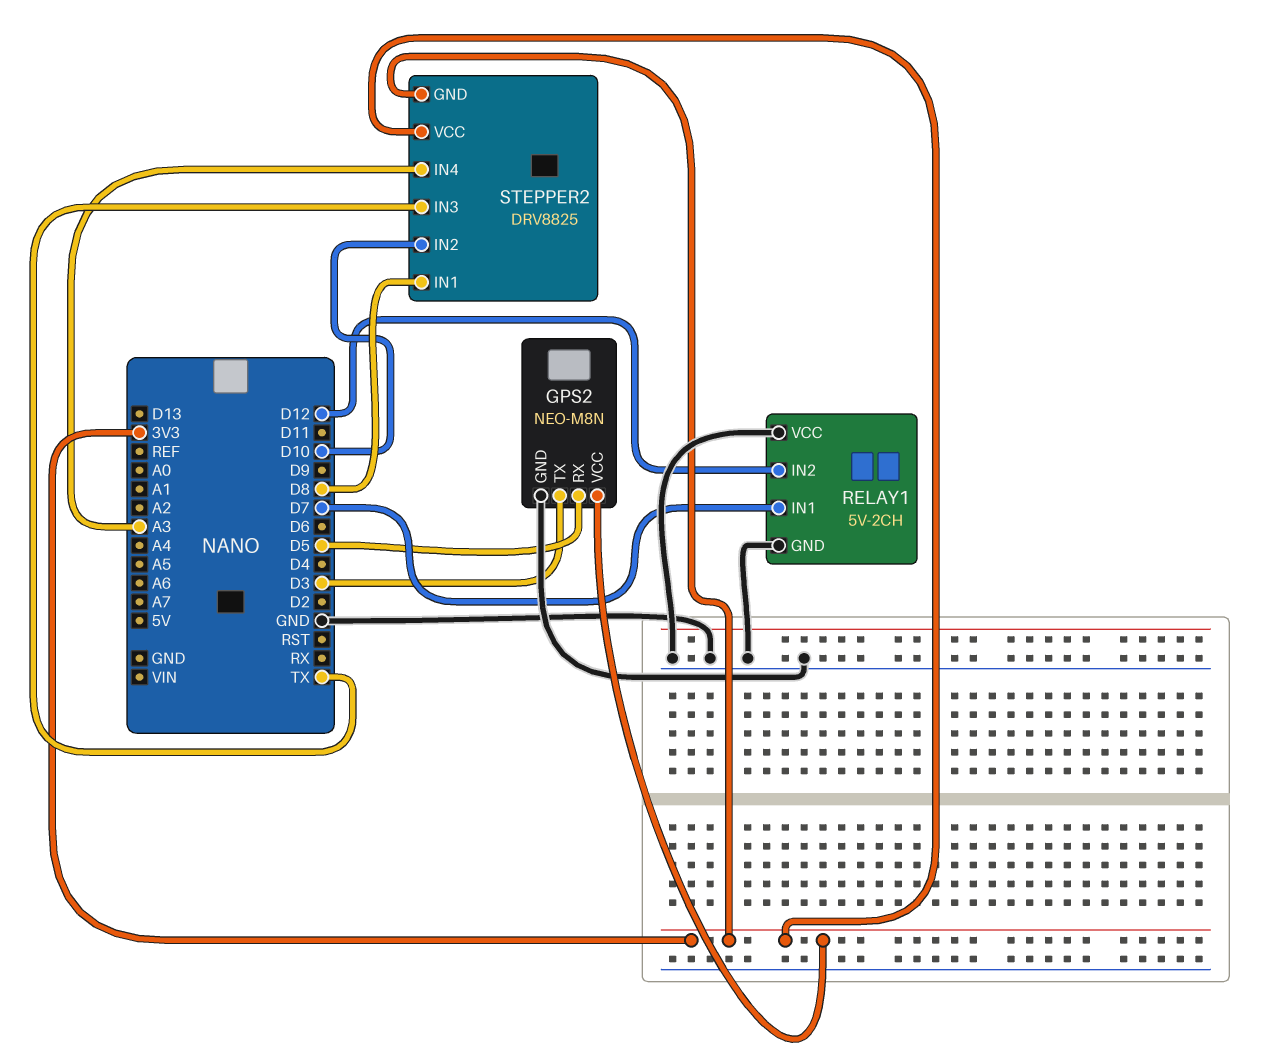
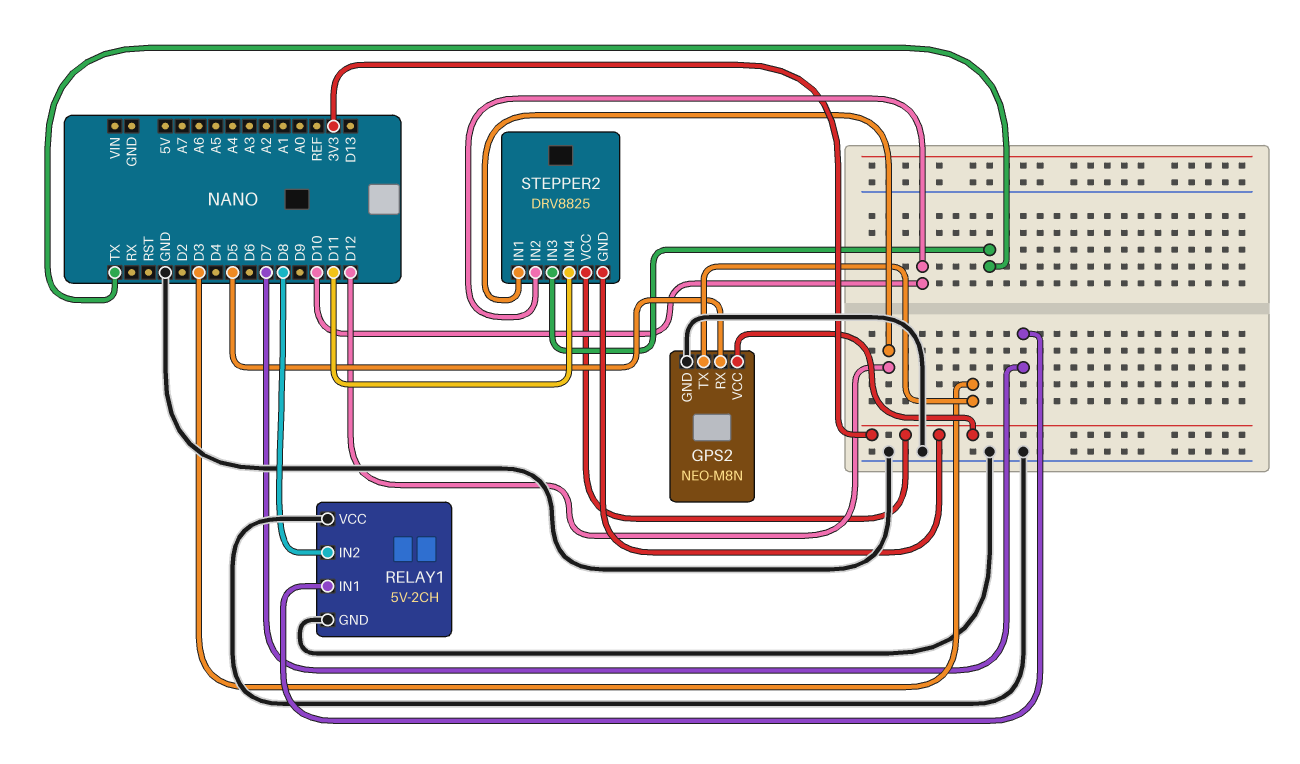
RELAY1 pin IN2: D12 -> D8
STEPPER2 pin IN1: D8 -> D12
STEPPER2 pin IN4: A3 -> D11

